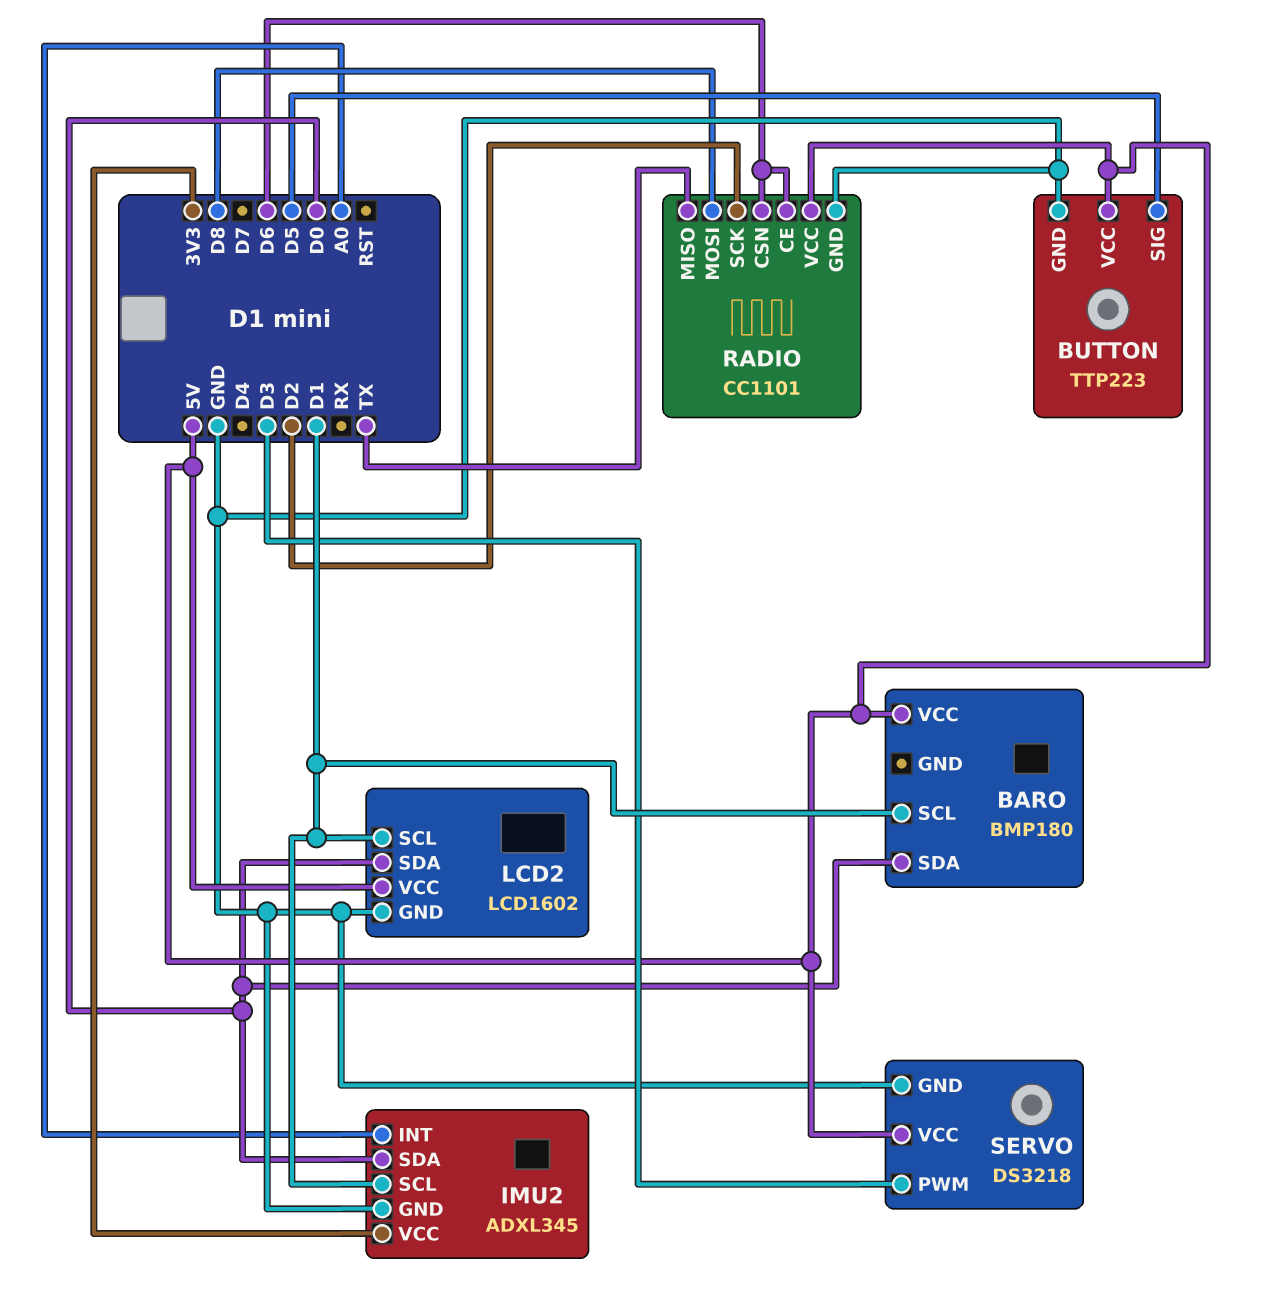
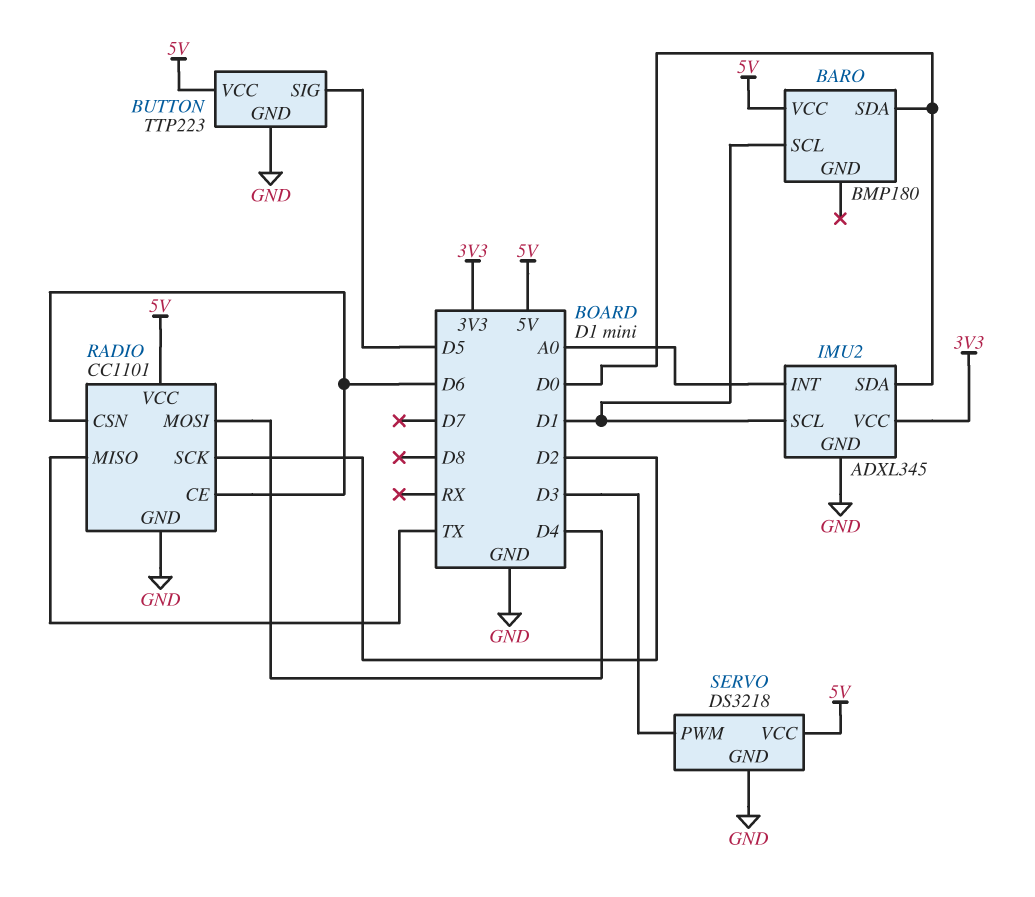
LCD2: LCD1602 -> none
LCD2 pin GND: GND -> none
LCD2 pin SCL: D1 -> none
LCD2 pin SDA: D0 -> none
LCD2 pin VCC: 5V -> none
RADIO pin MOSI: D8 -> D4

